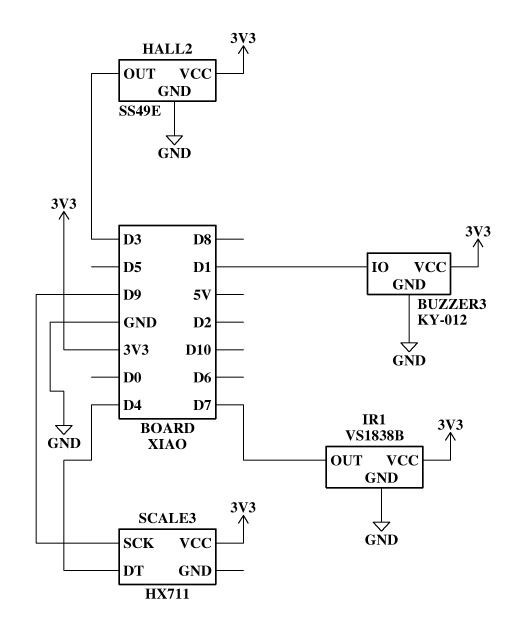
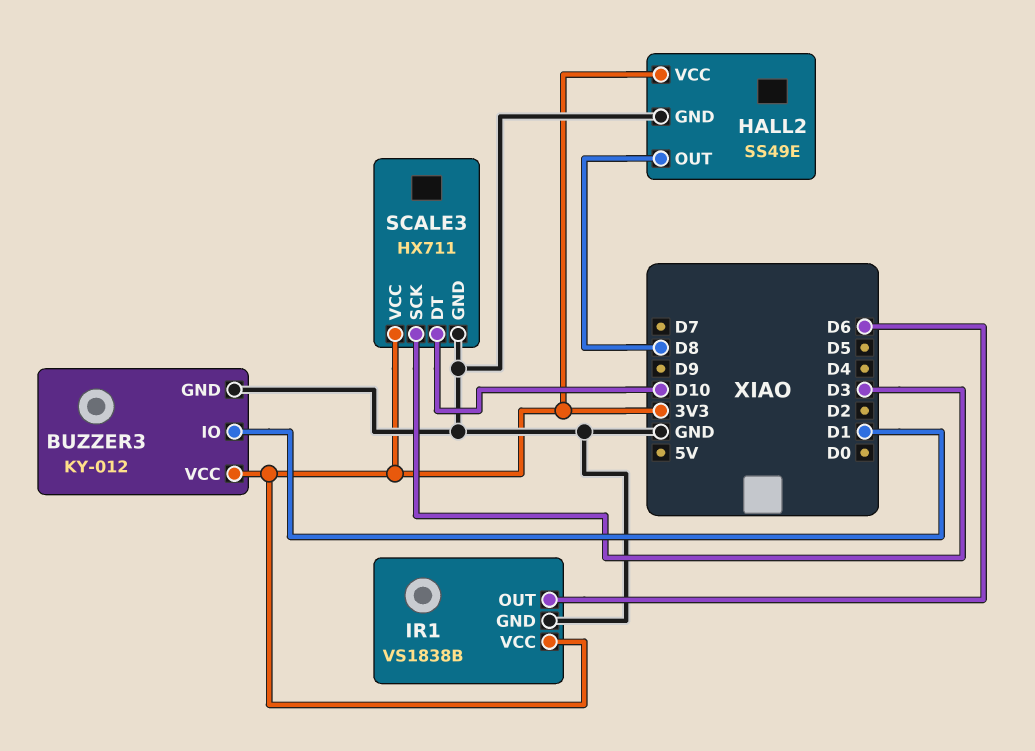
HALL2 pin OUT: D3 -> D8
IR1 pin OUT: D7 -> D6
SCALE3 pin DT: D4 -> D10
SCALE3 pin GND: none -> GND
SCALE3 pin SCK: D9 -> D3

